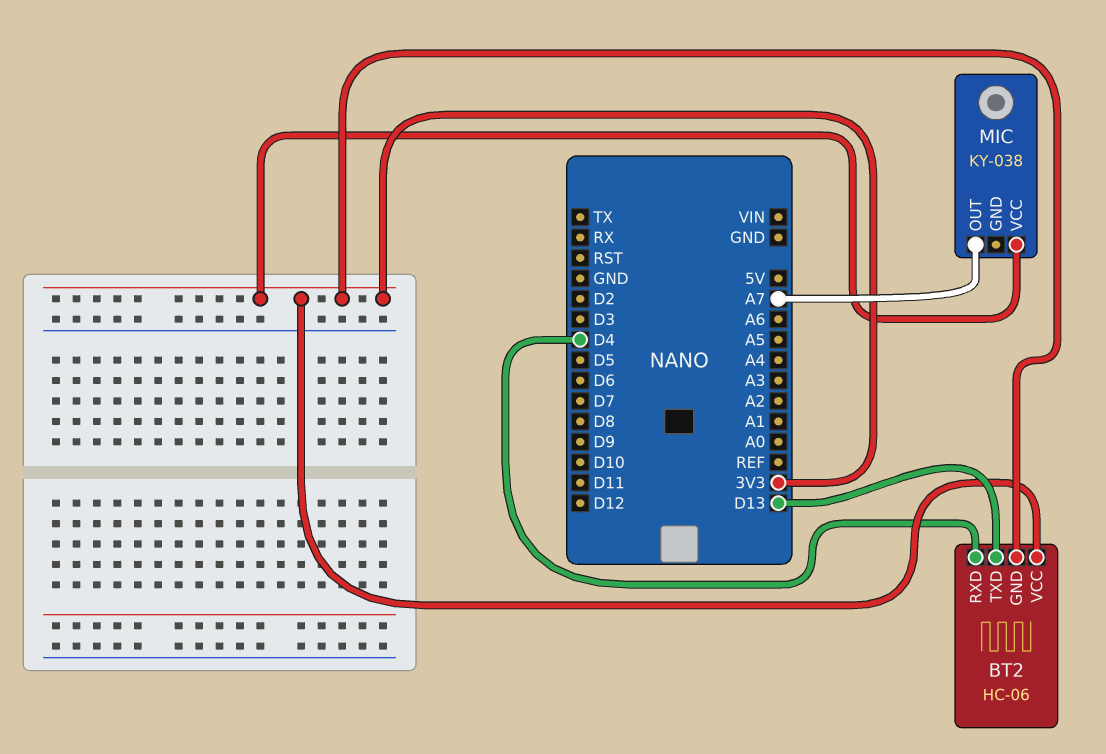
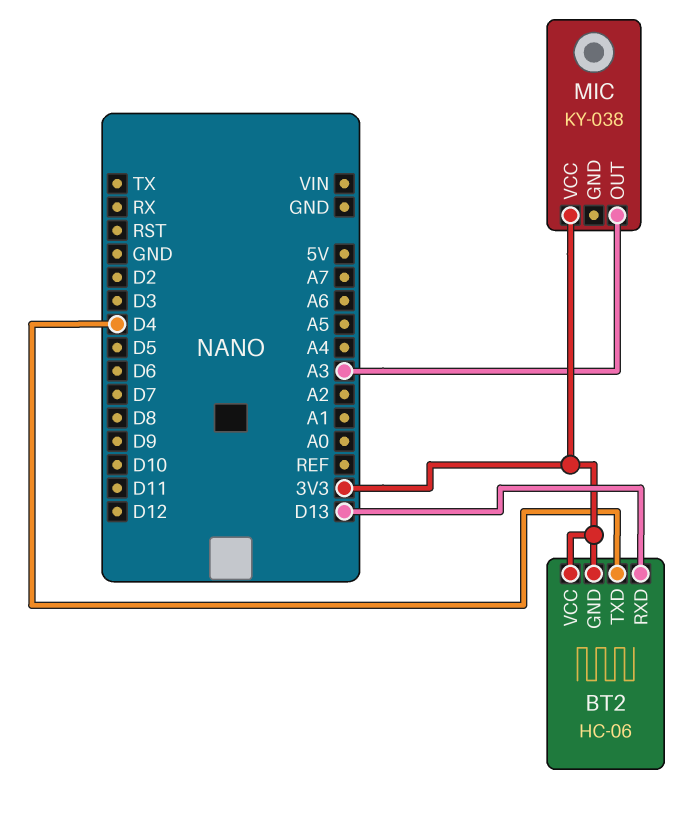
BT2 pin RXD: D4 -> D13
BT2 pin TXD: D13 -> D4
MIC pin OUT: A7 -> A3

